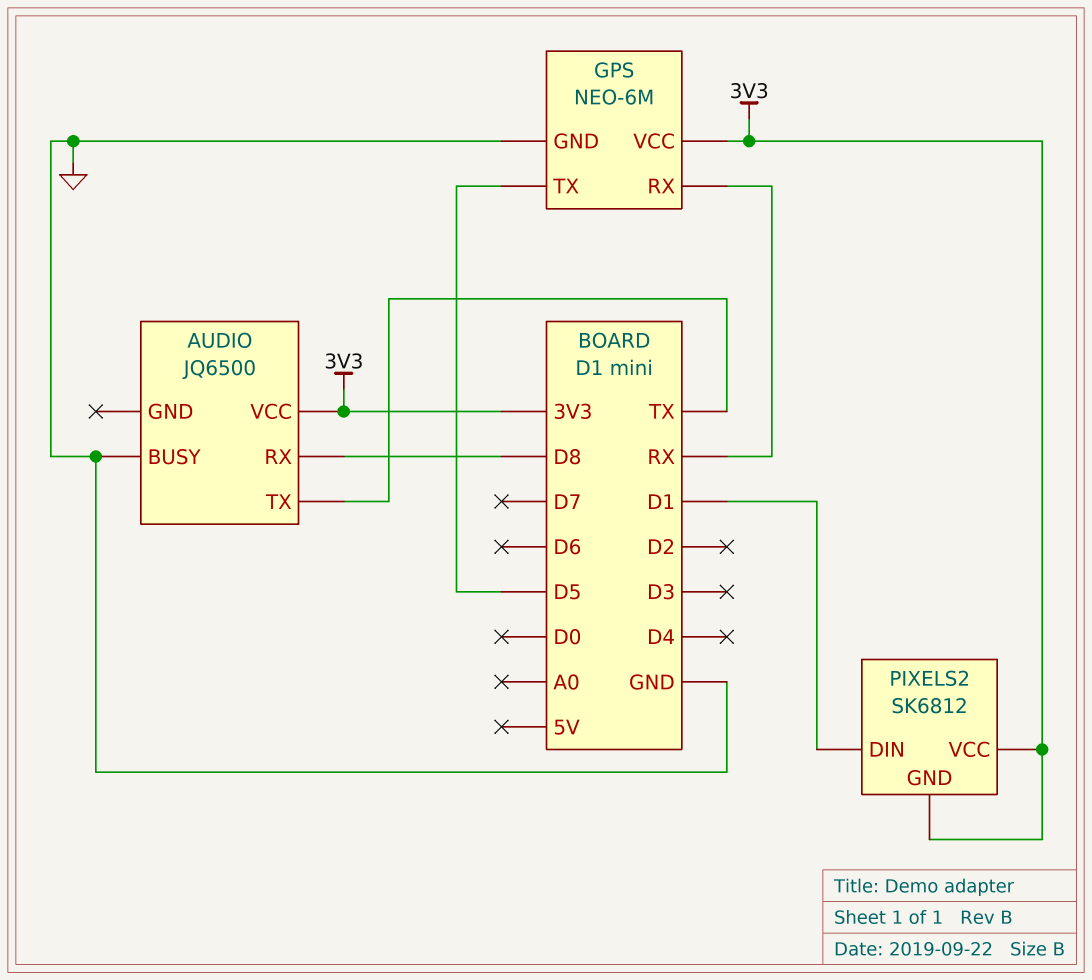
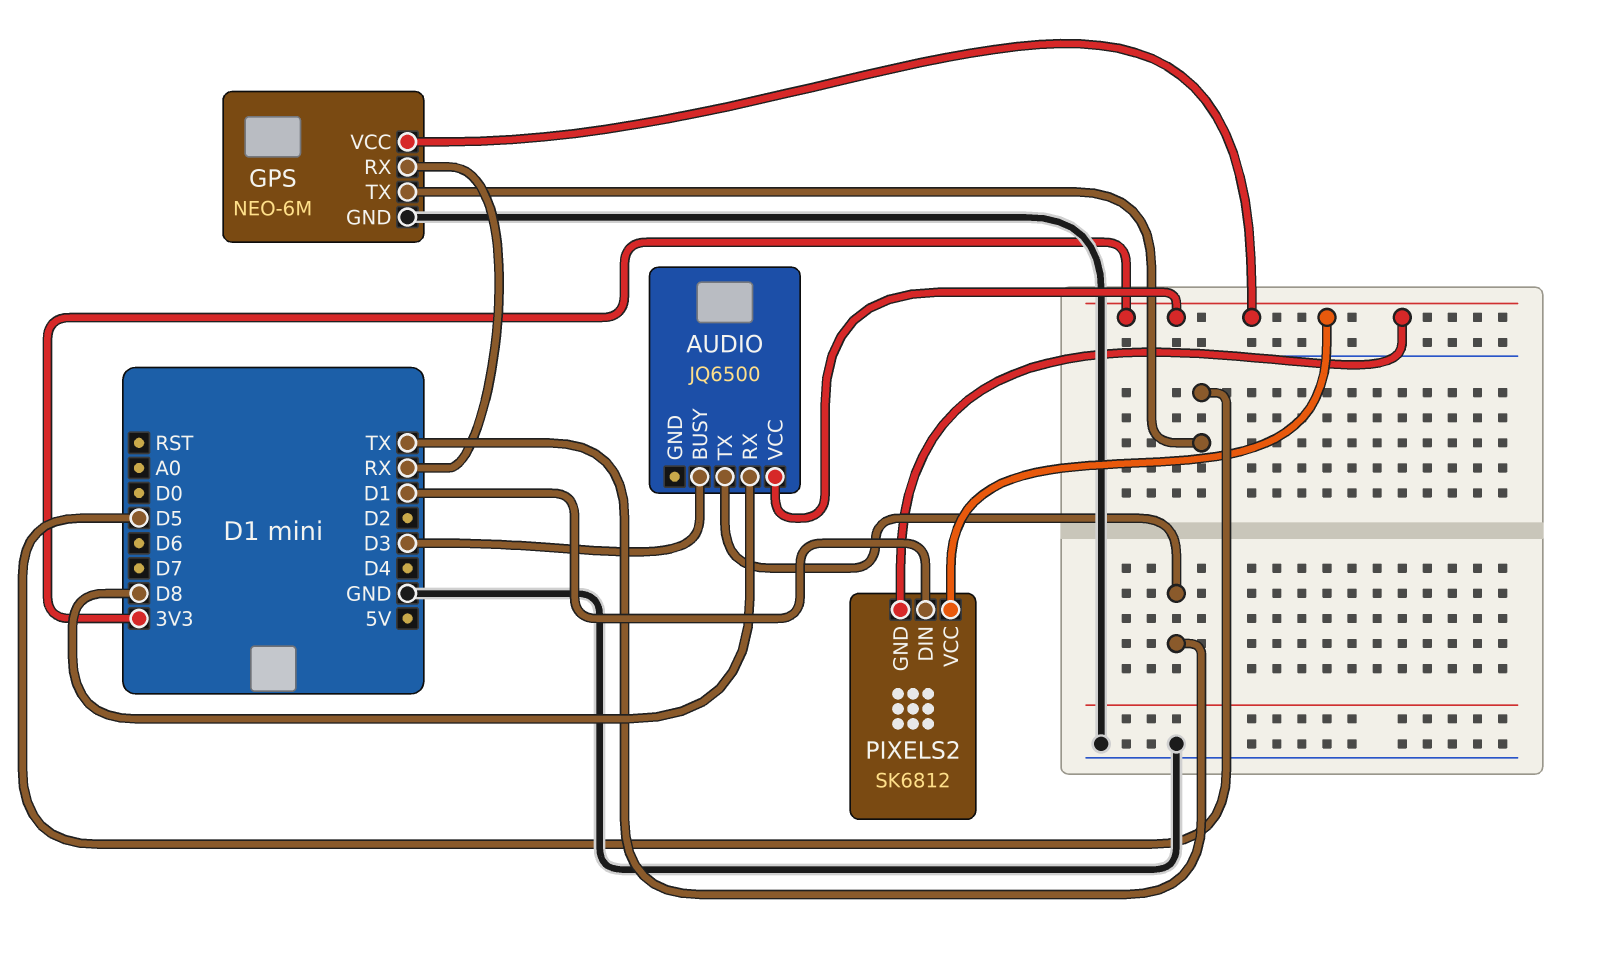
AUDIO pin BUSY: GND -> D3

